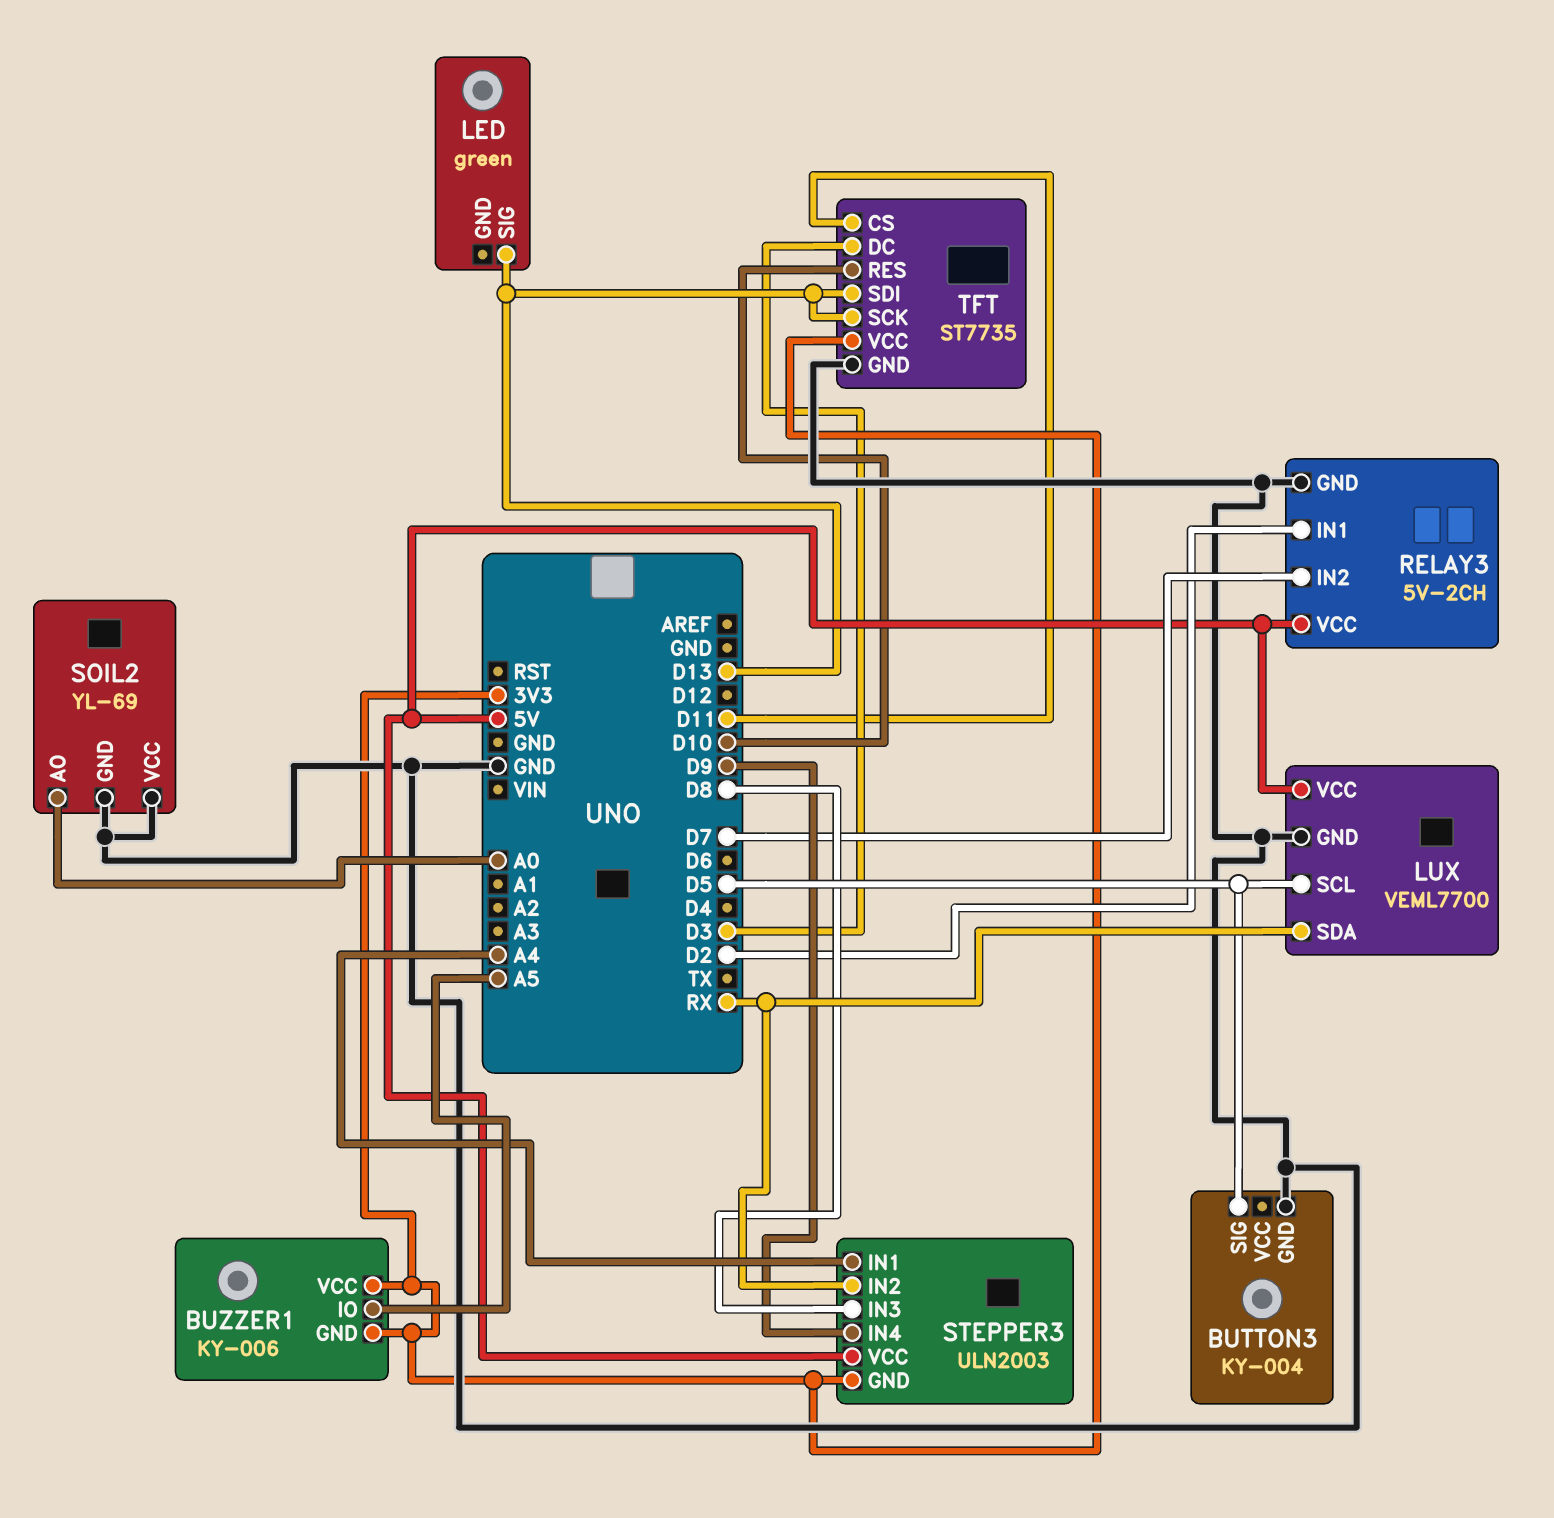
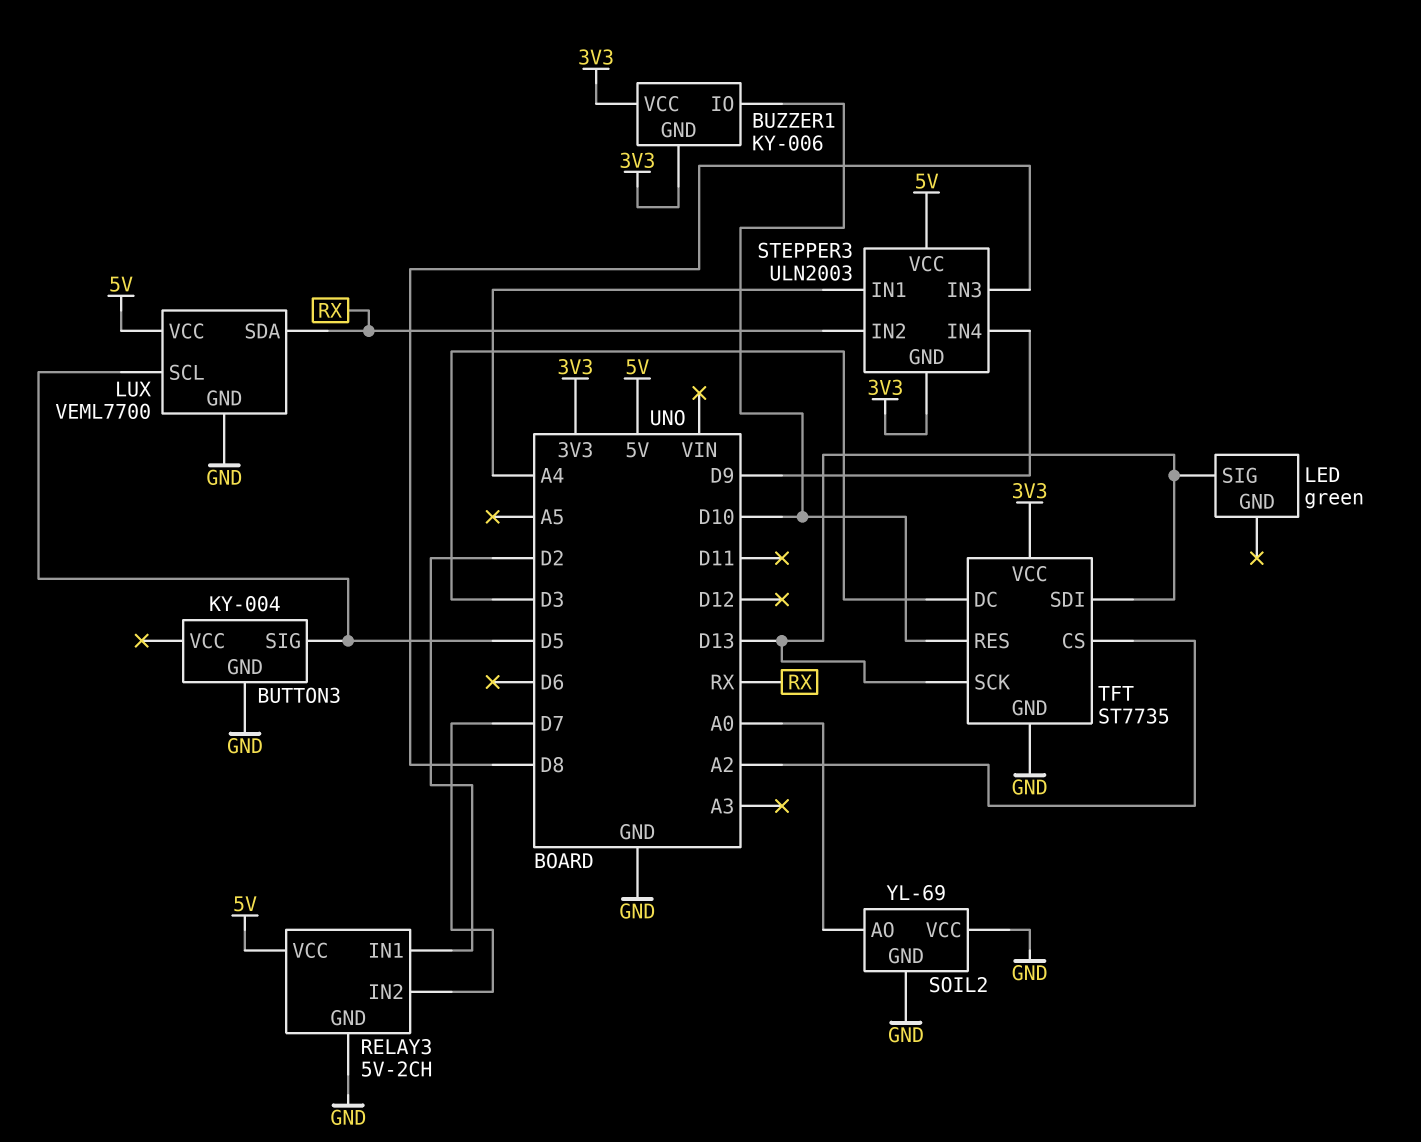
BUZZER1 pin IO: A5 -> D10
TFT pin CS: D11 -> A2

